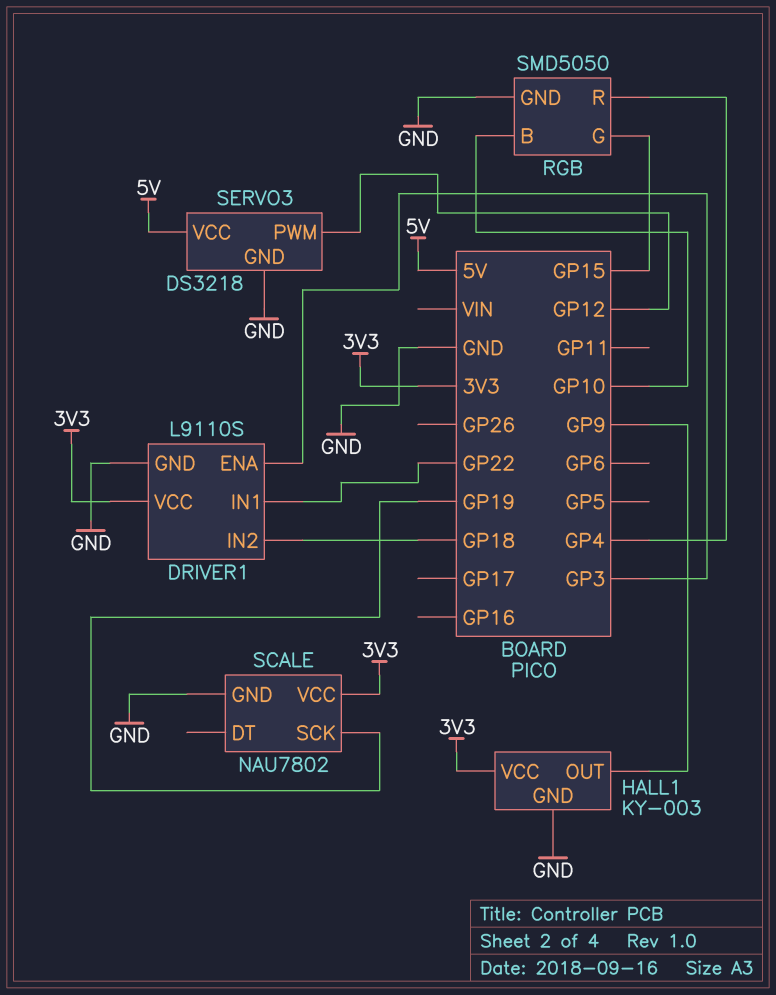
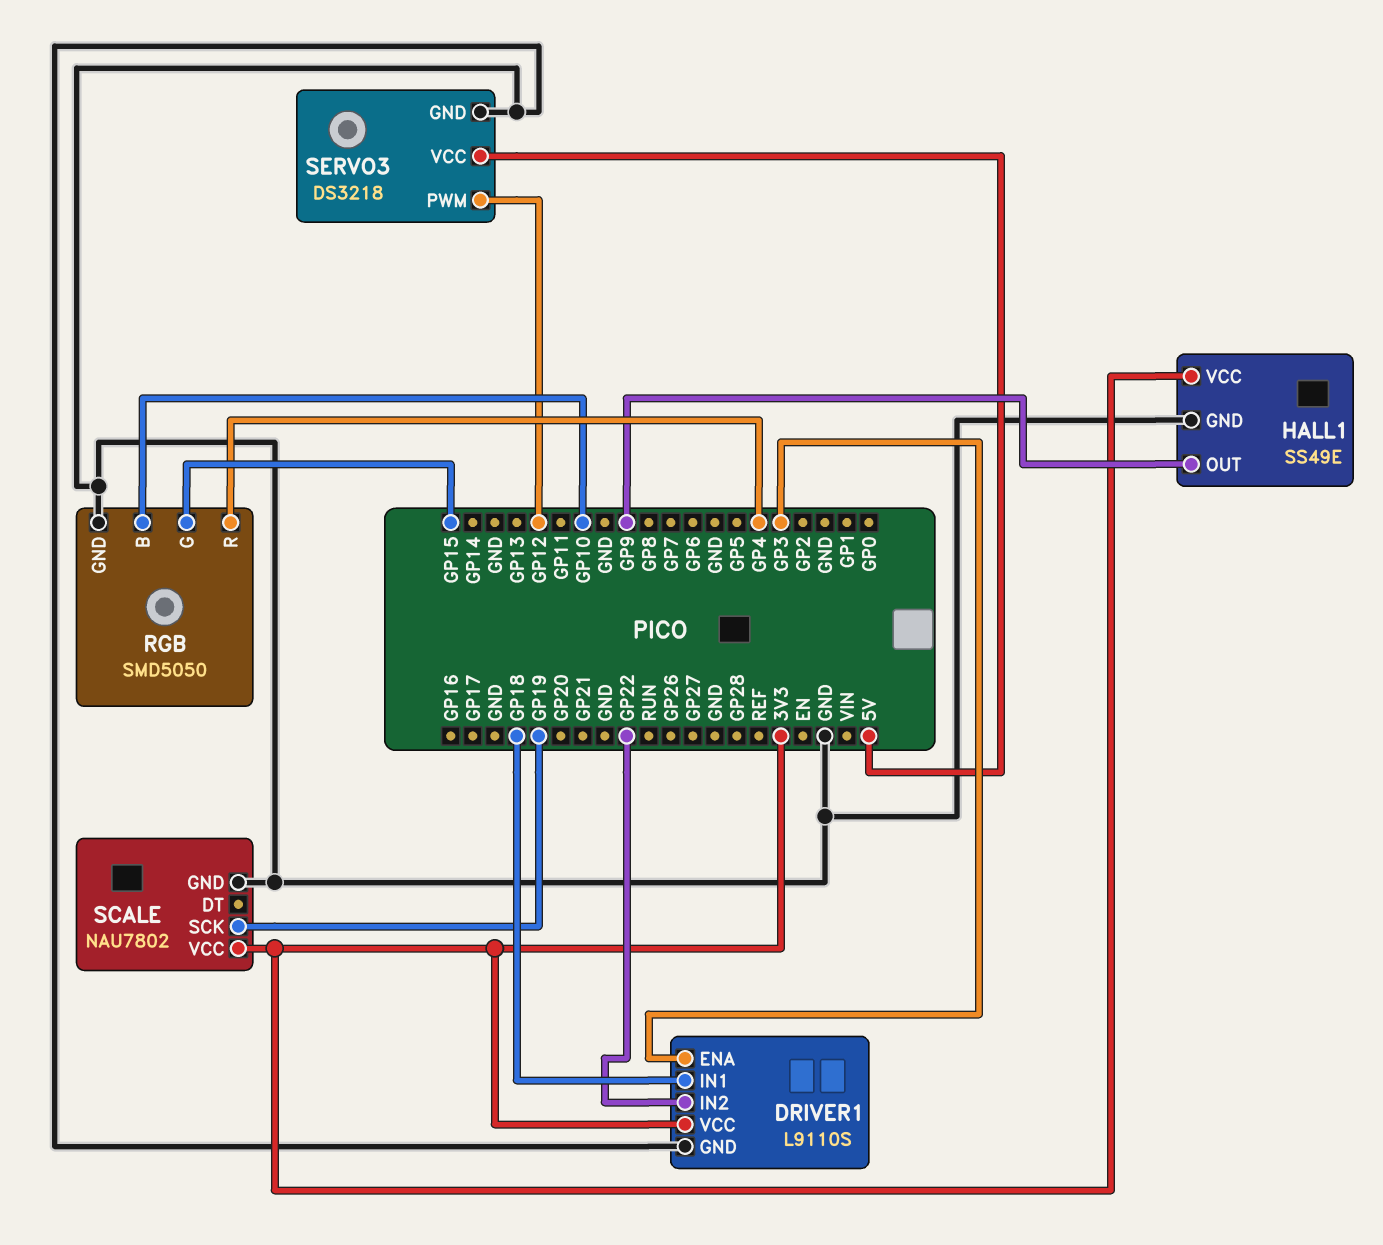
DRIVER1 pin IN1: GP22 -> GP18
DRIVER1 pin IN2: GP18 -> GP22
HALL1: KY-003 -> SS49E

